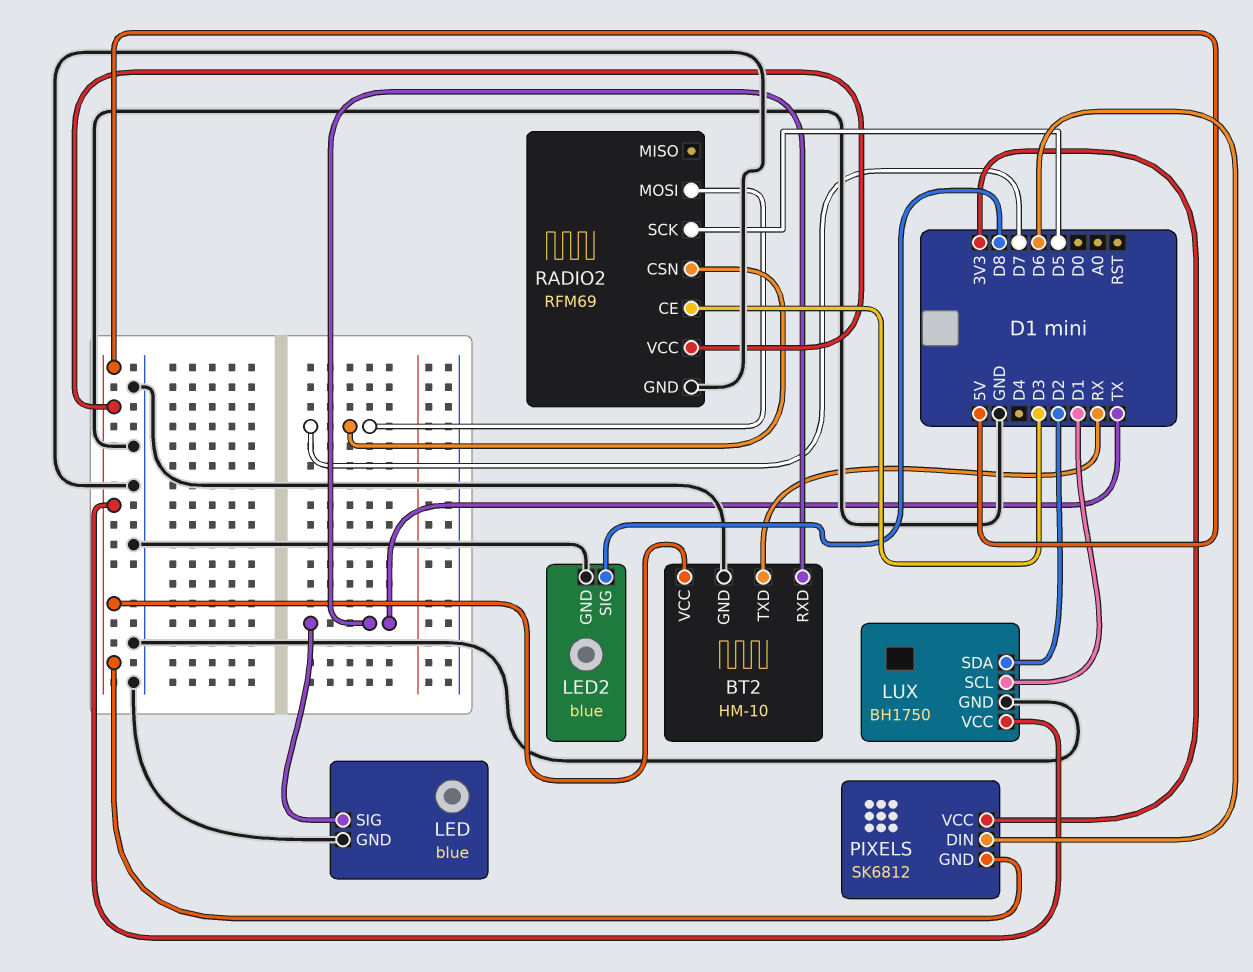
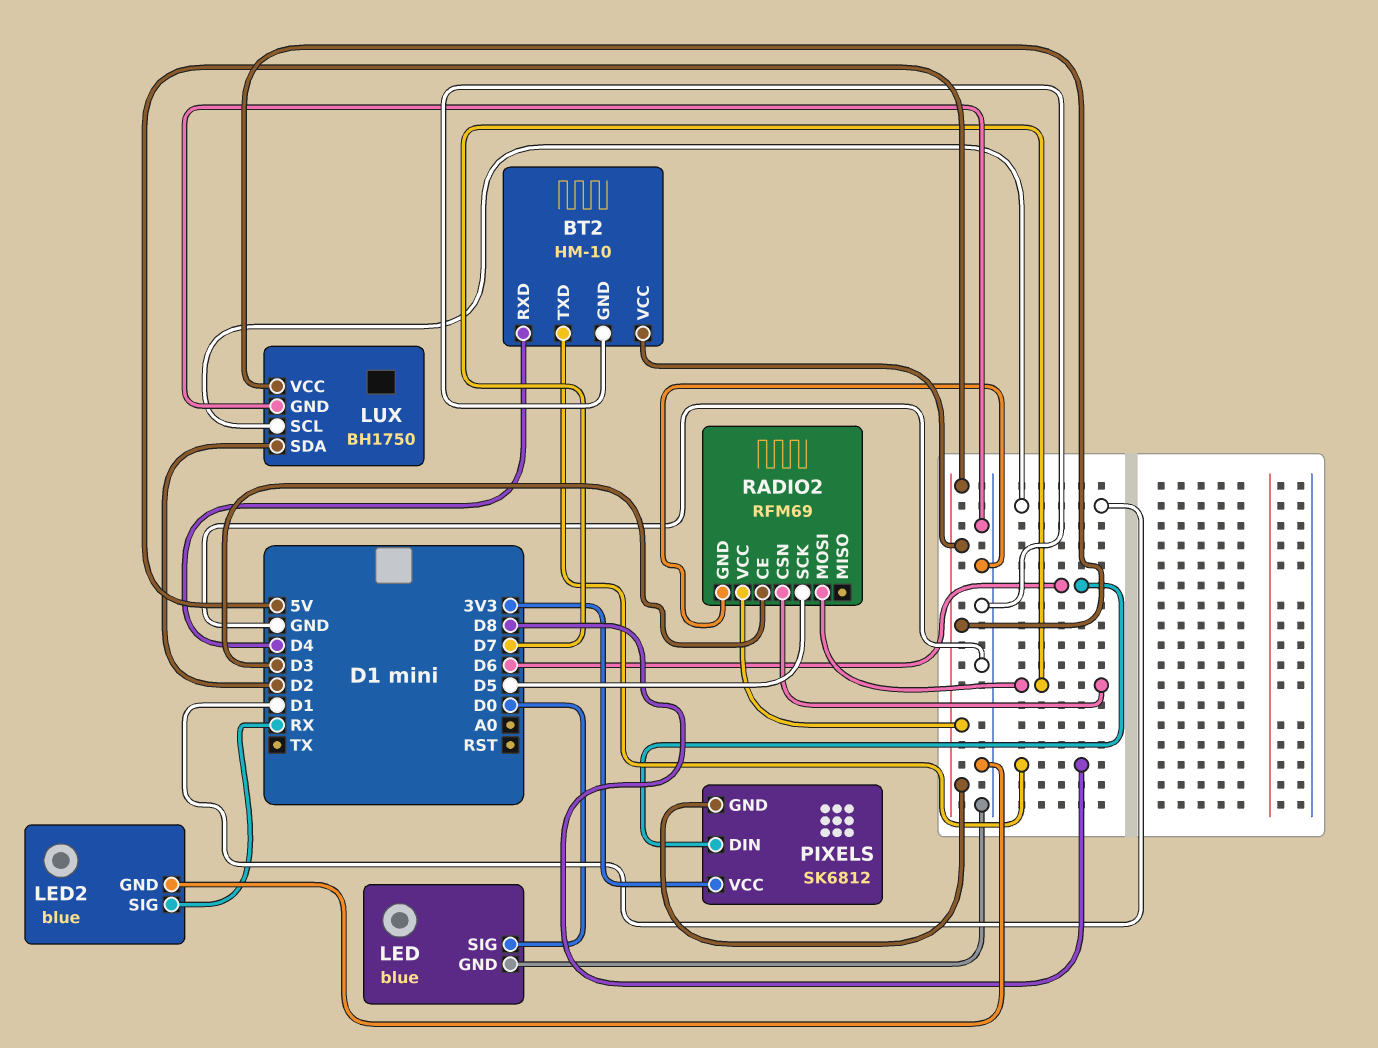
BT2 pin RXD: TX -> D4
BT2 pin TXD: RX -> D8
LED pin SIG: TX -> D0
LED2 pin SIG: D8 -> RX

